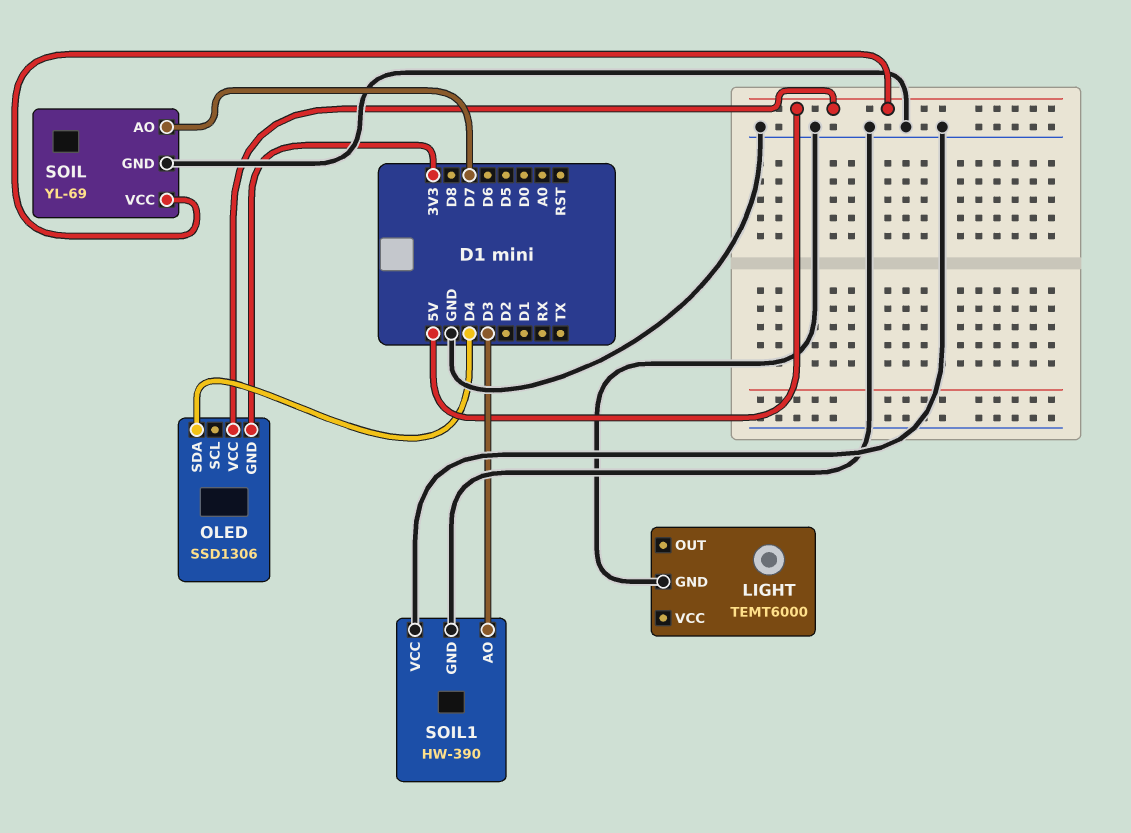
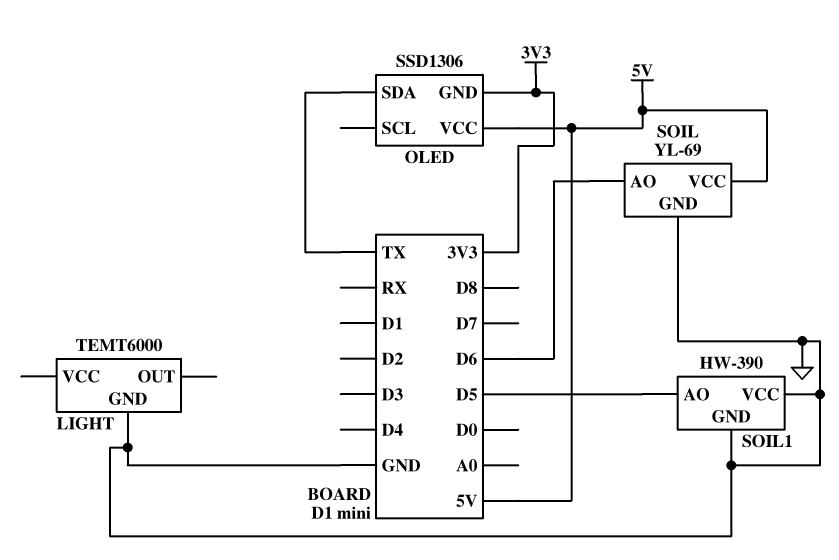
OLED pin SDA: D4 -> TX
SOIL pin AO: D7 -> D6
SOIL1 pin AO: D3 -> D5

